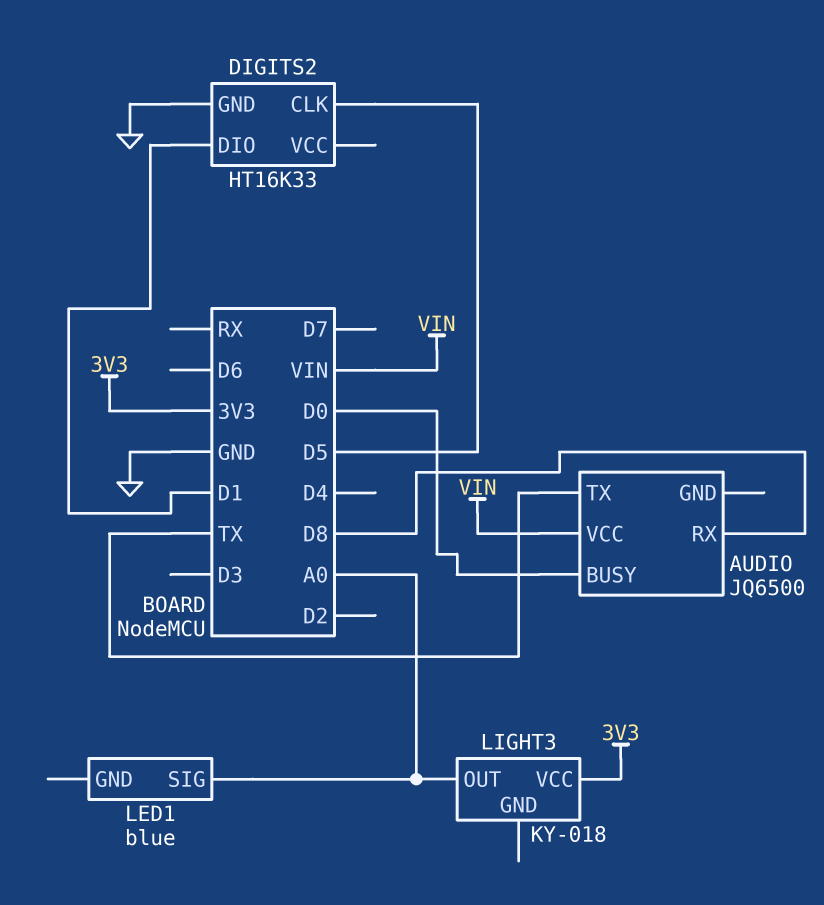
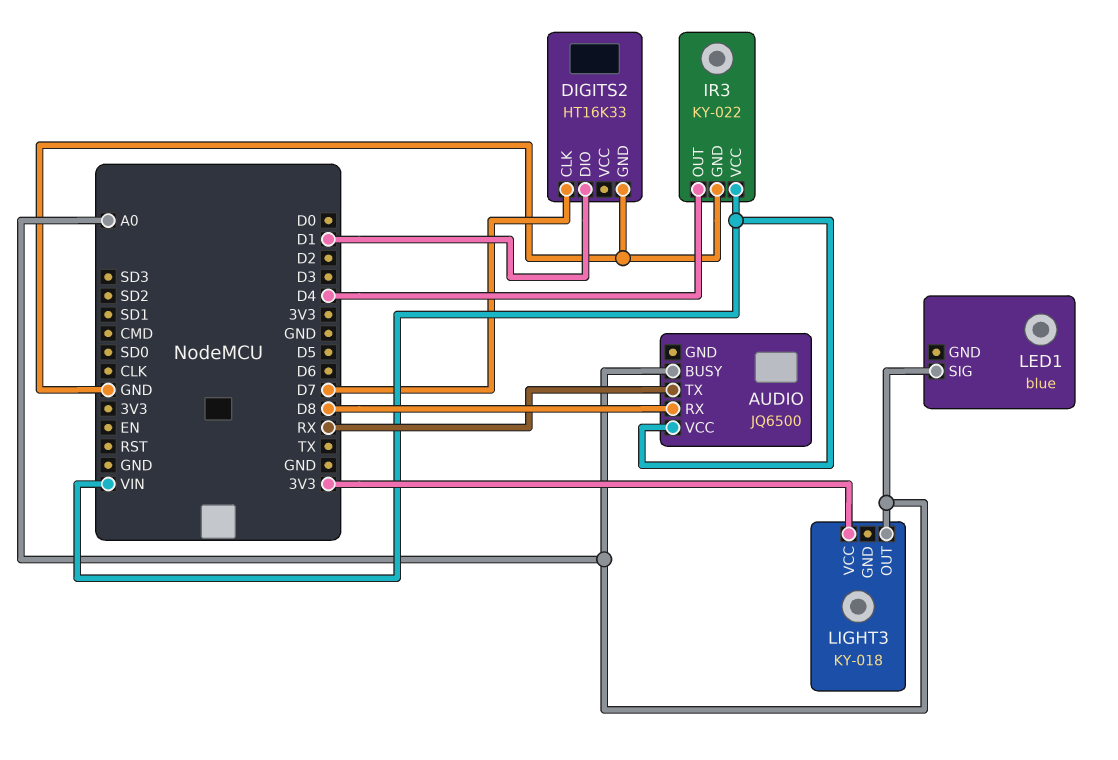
AUDIO pin BUSY: D0 -> A0
AUDIO pin TX: TX -> RX
DIGITS2 pin CLK: D5 -> D7
IR3: none -> KY-022
IR3 pin GND: none -> GND
IR3 pin OUT: none -> D4
IR3 pin VCC: none -> VIN

